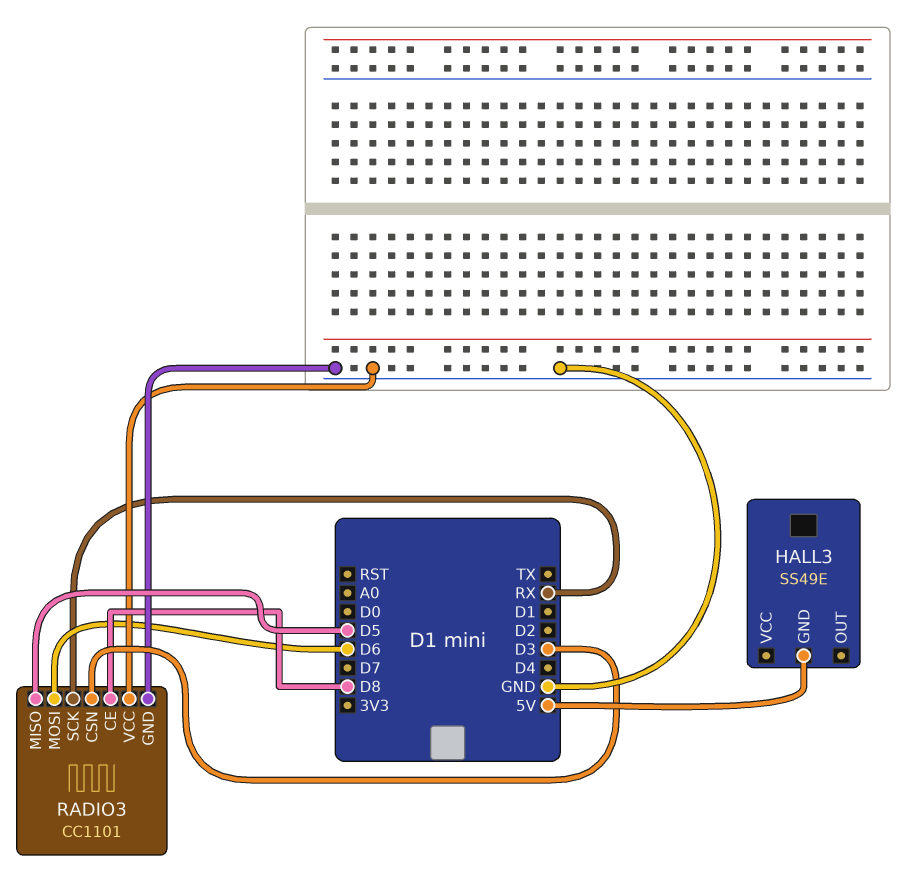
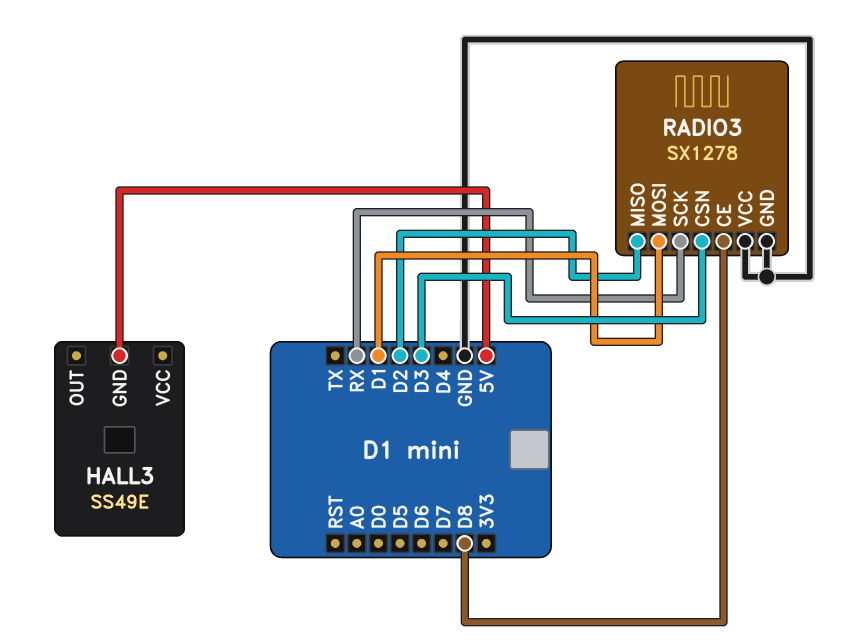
RADIO3: CC1101 -> SX1278
RADIO3 pin MISO: D5 -> D2
RADIO3 pin MOSI: D6 -> D1

